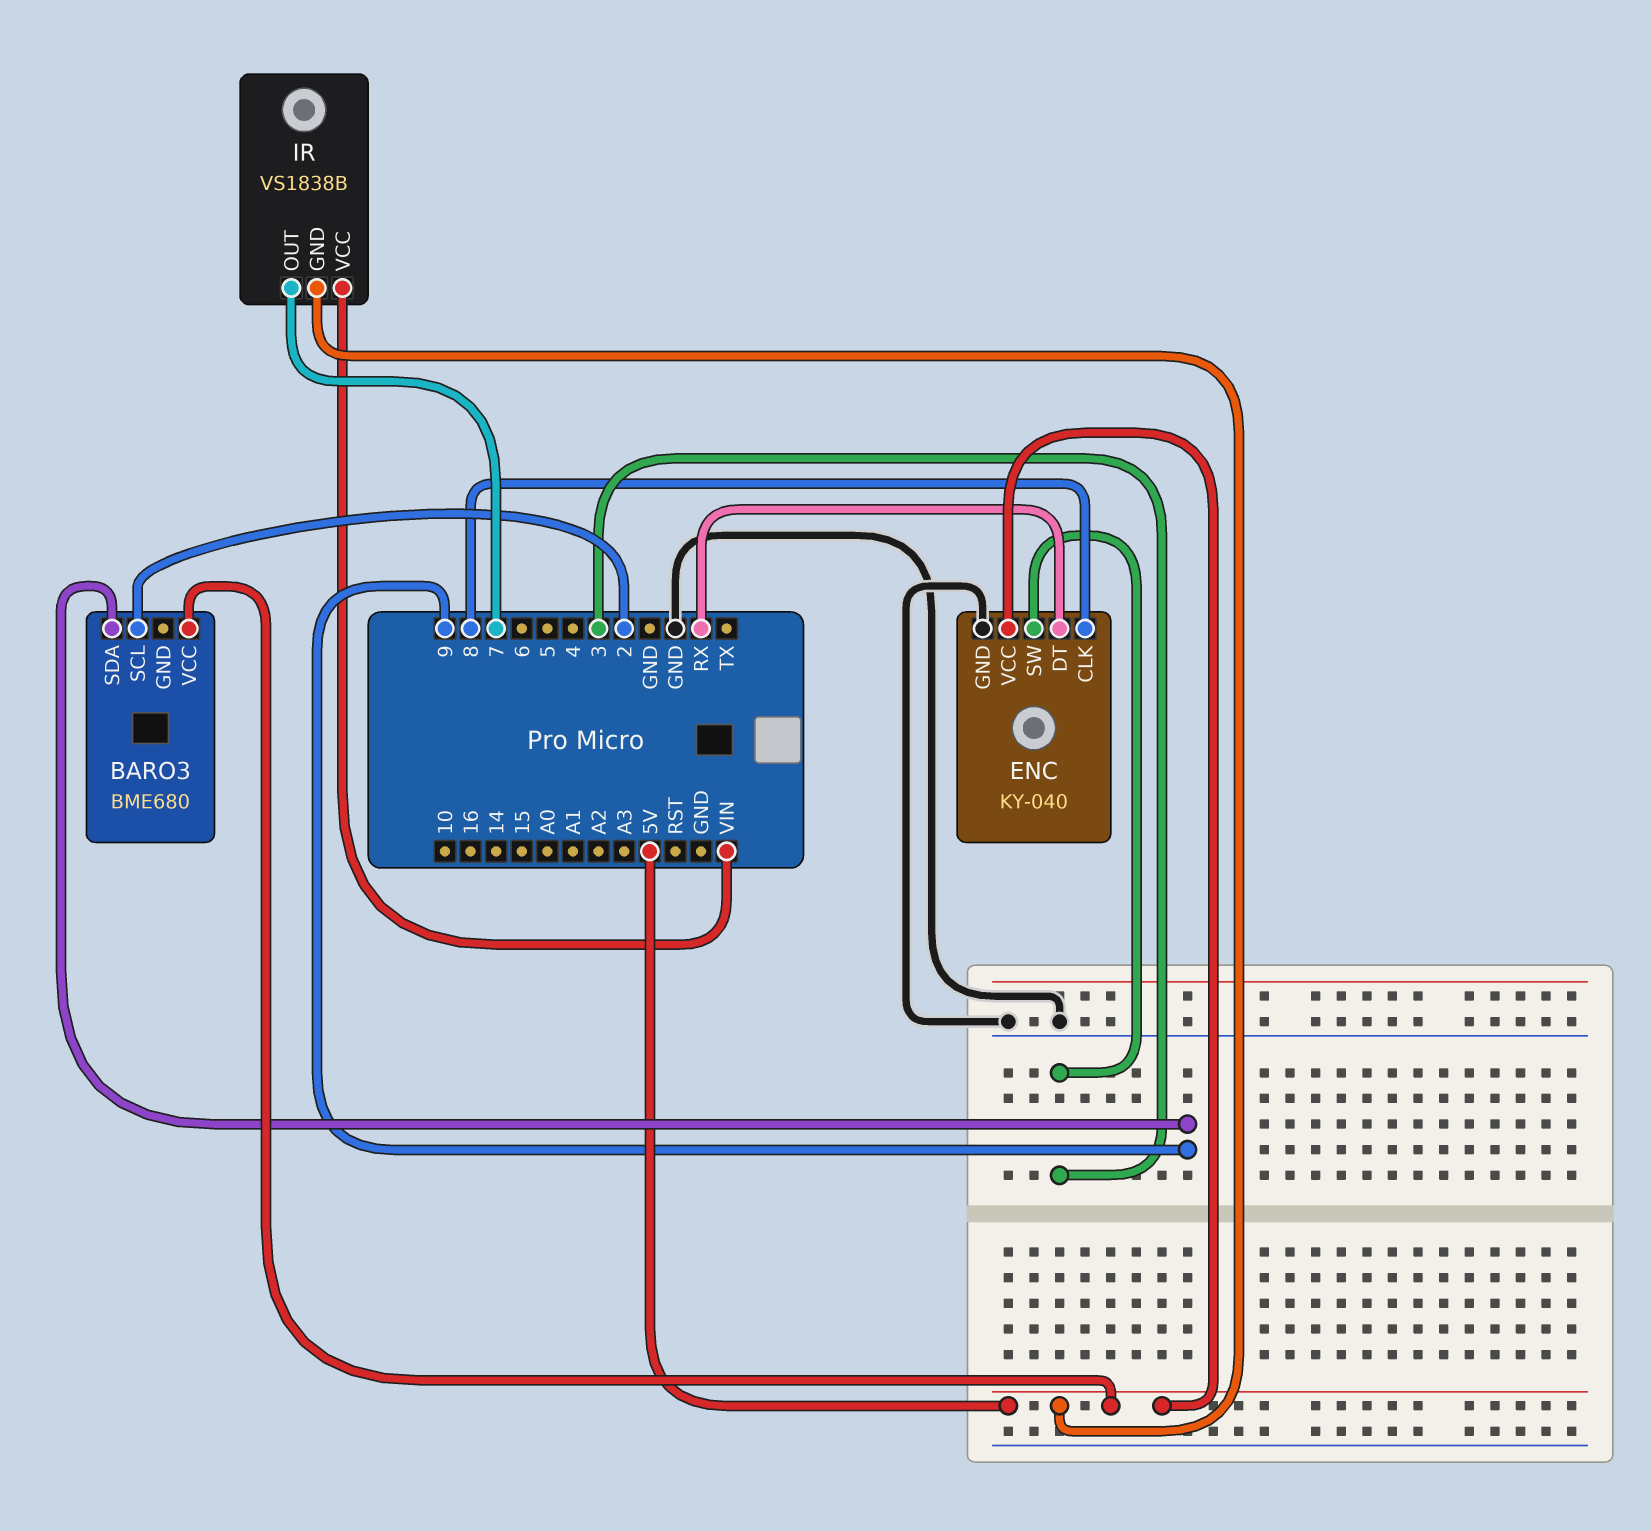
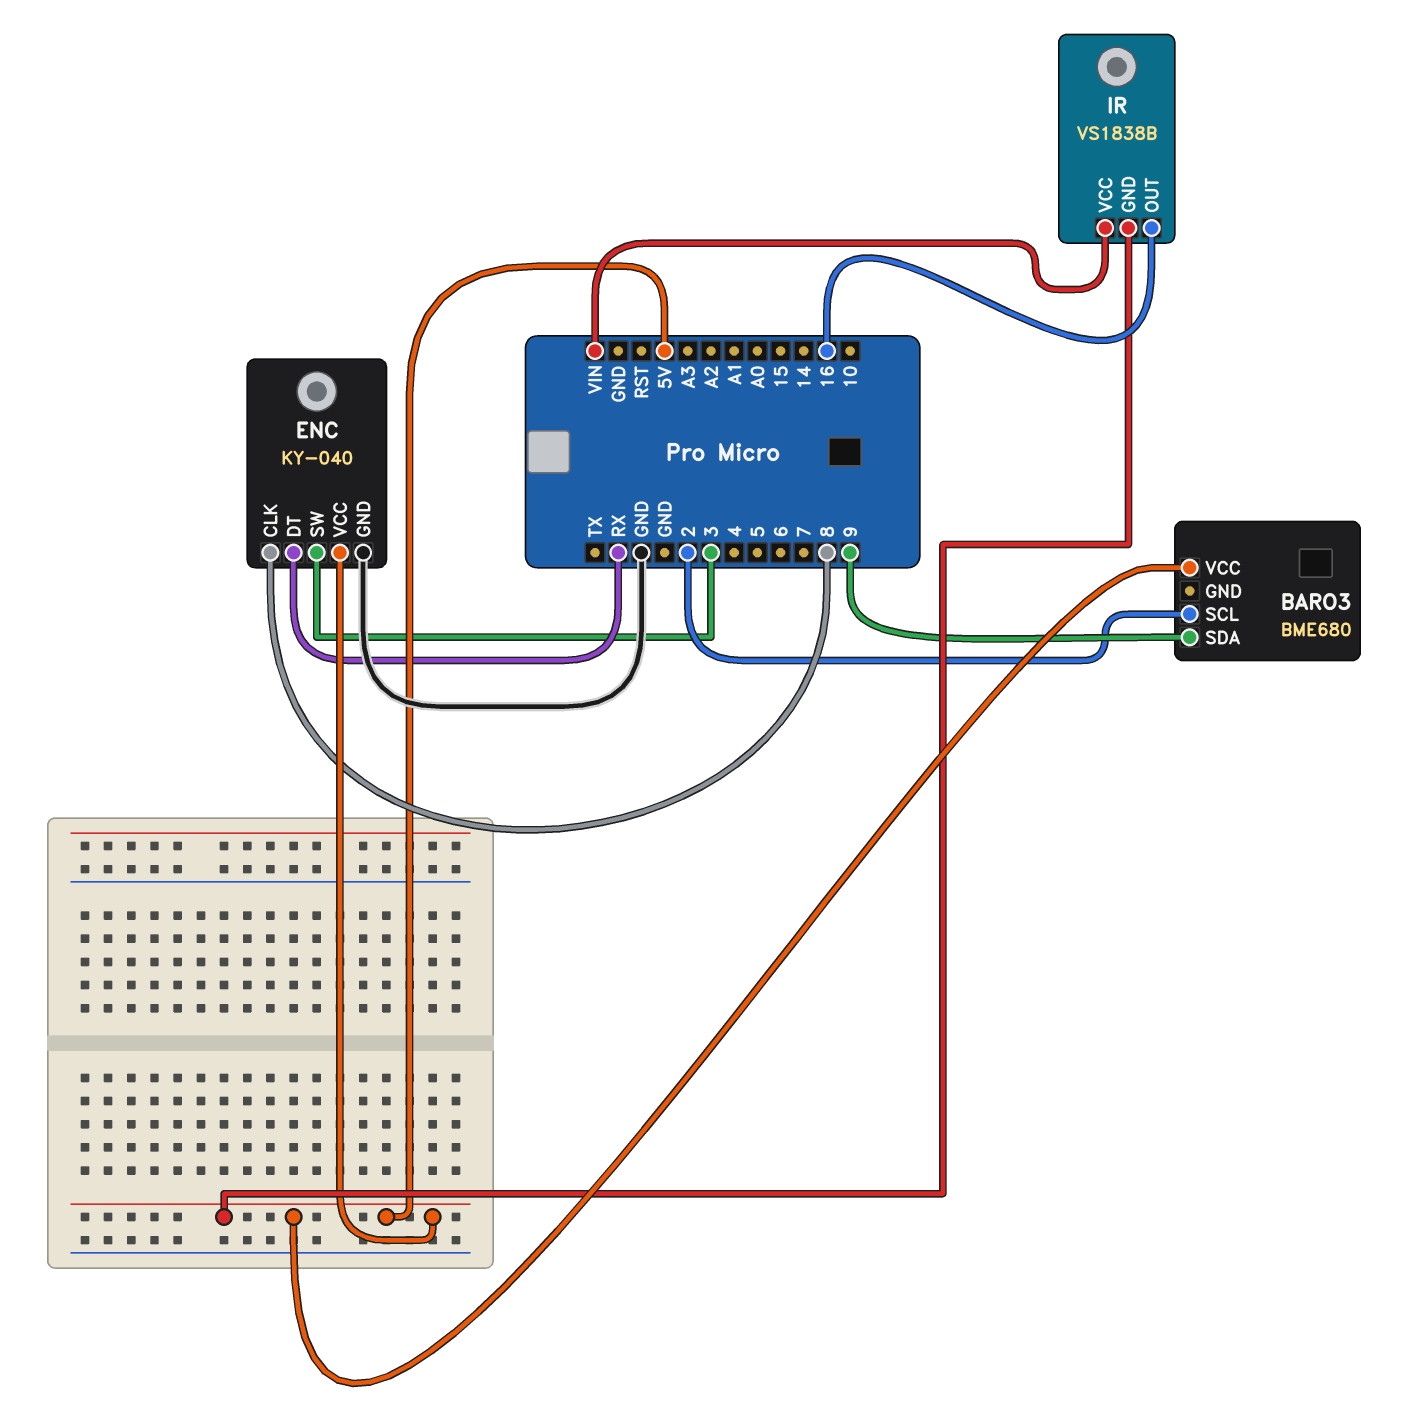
IR pin OUT: 7 -> 16

